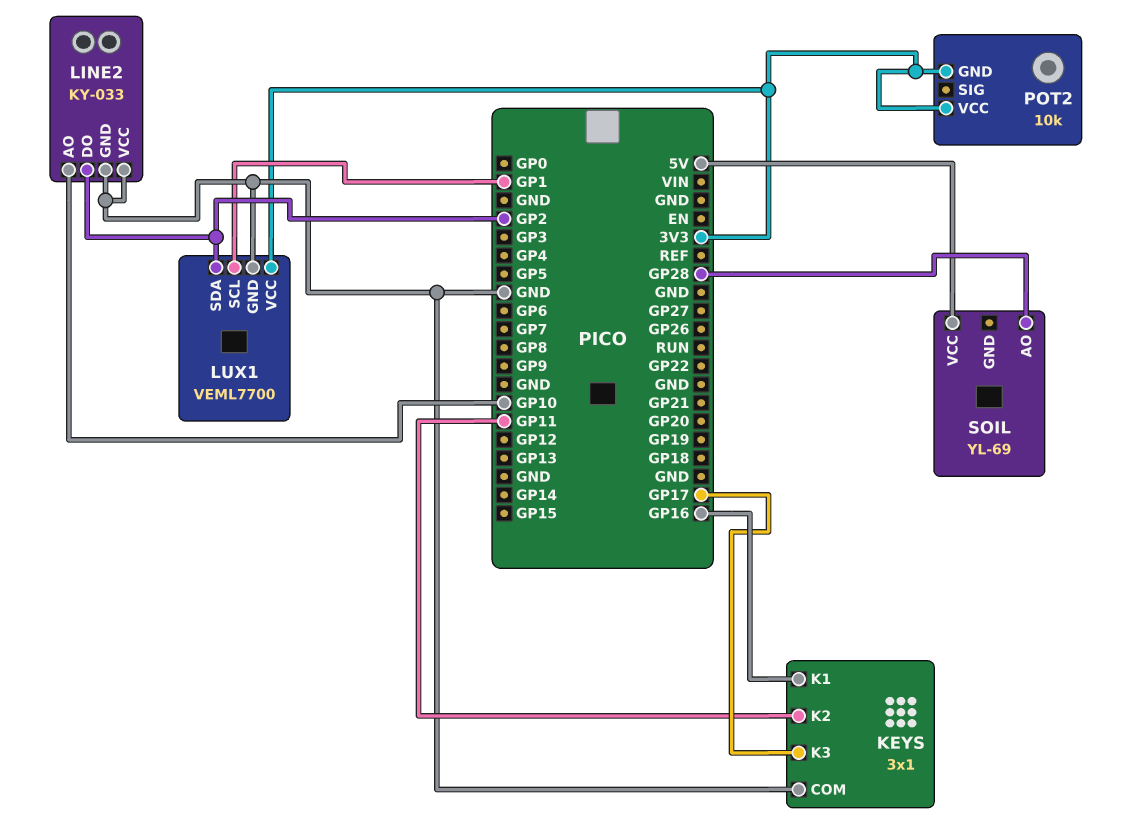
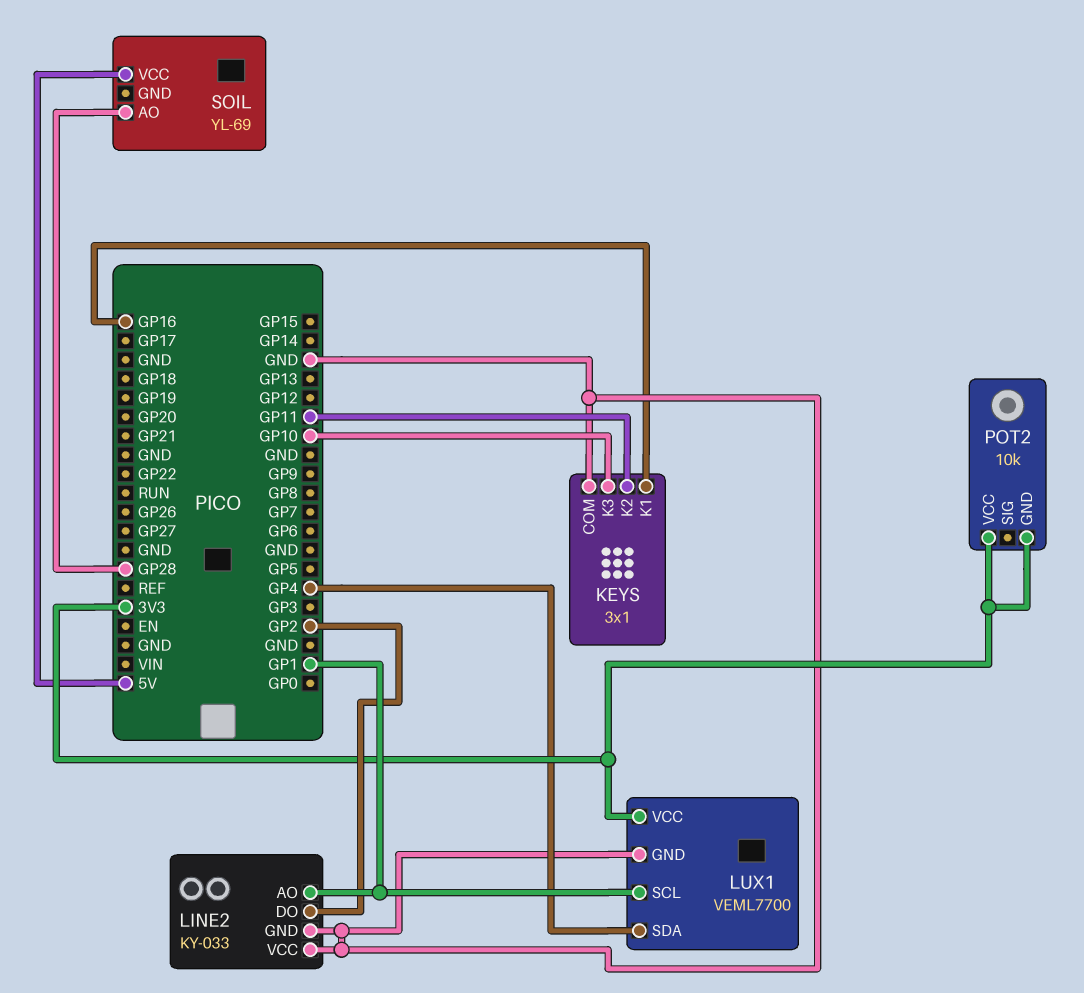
KEYS pin K3: GP17 -> GP10
LINE2 pin AO: GP10 -> GP1
LUX1 pin SDA: GP2 -> GP4

